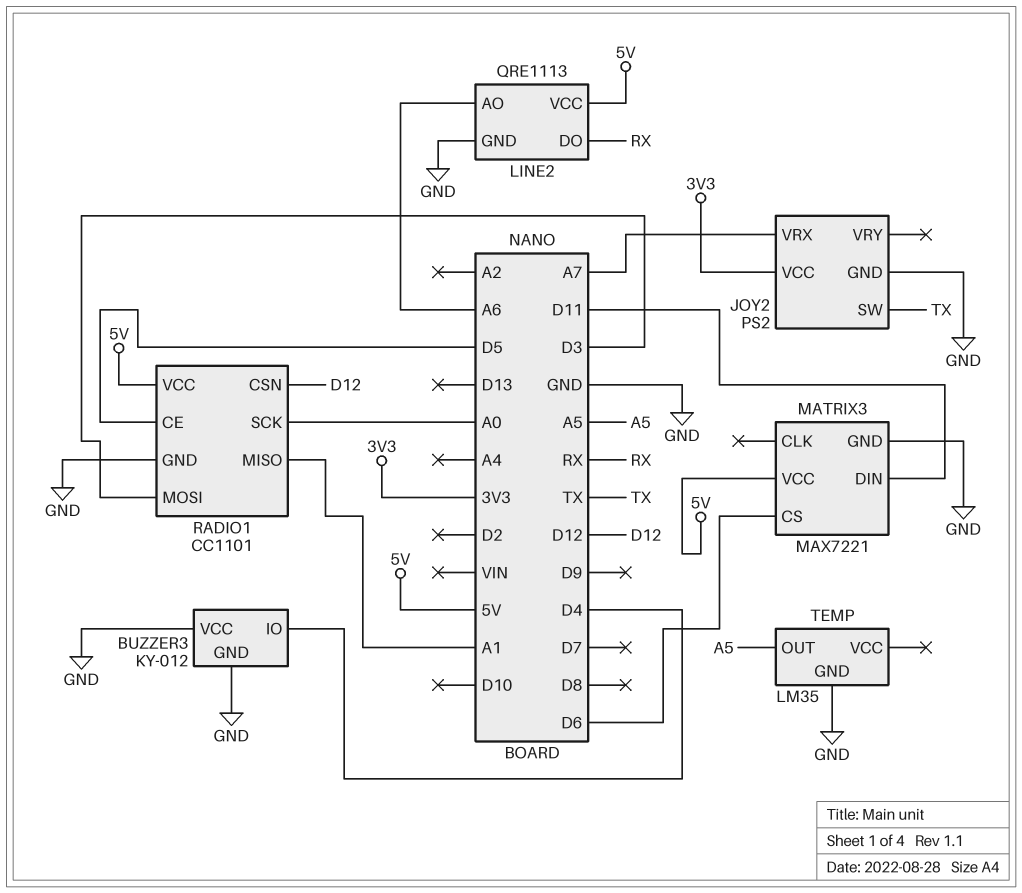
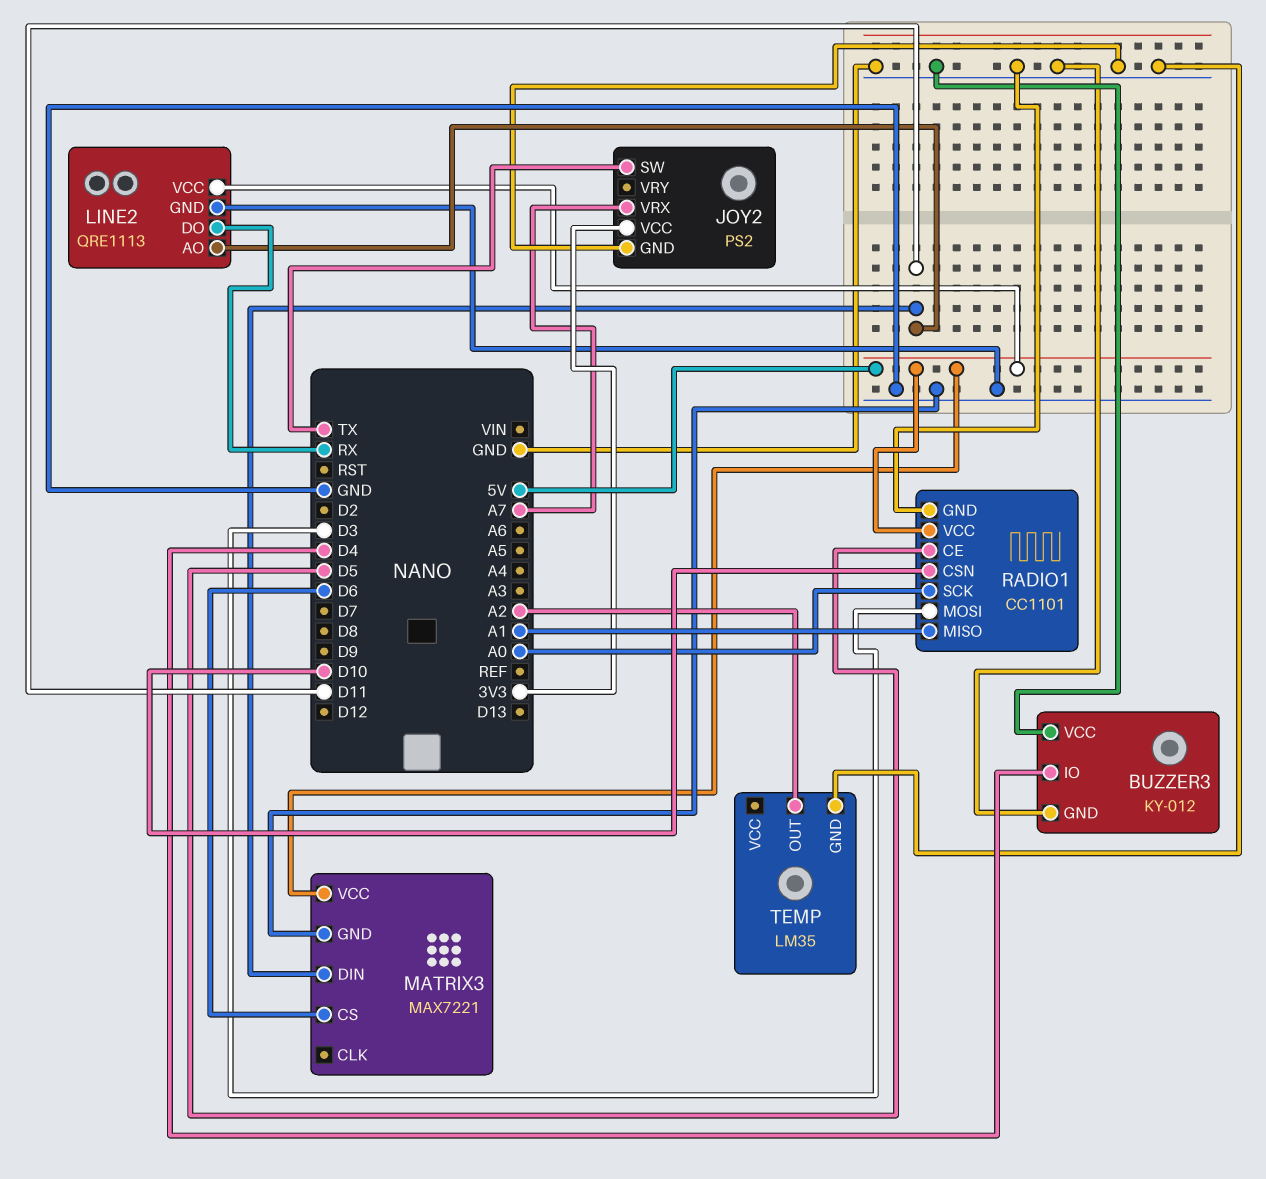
LINE2 pin AO: A6 -> D11
RADIO1 pin CSN: D12 -> D10
TEMP pin OUT: A5 -> A2

